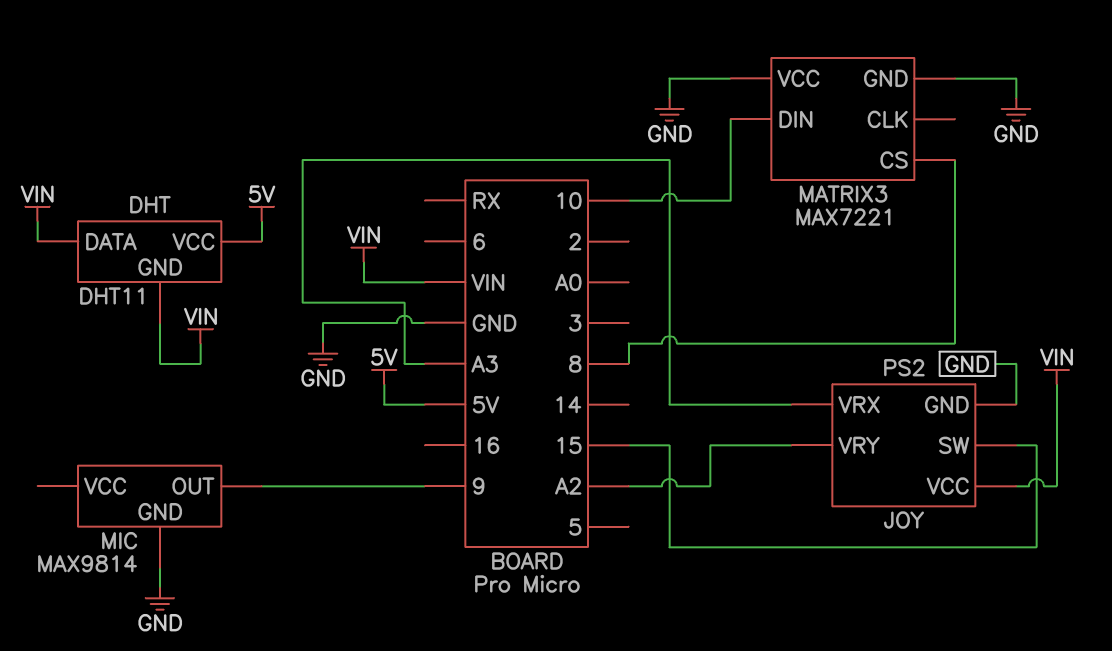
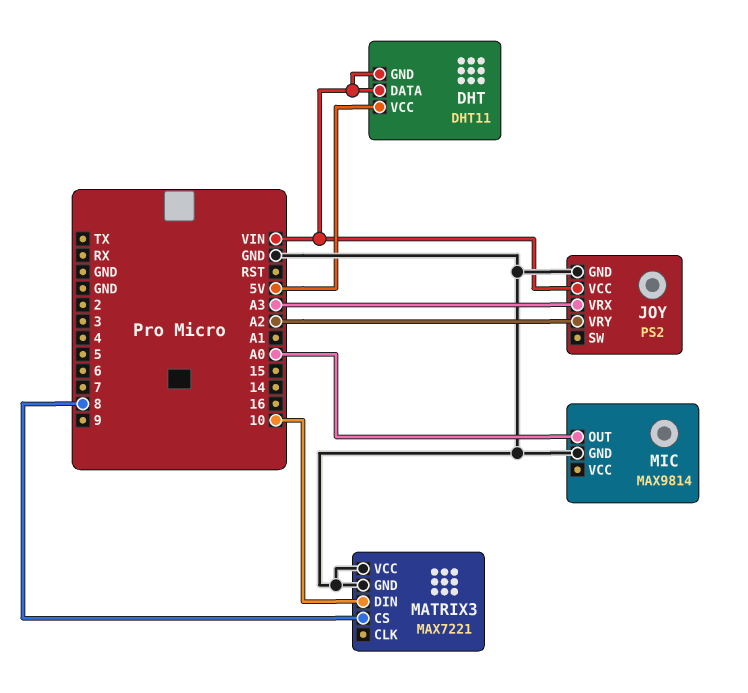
JOY pin SW: 15 -> none
MIC pin OUT: 9 -> A0

